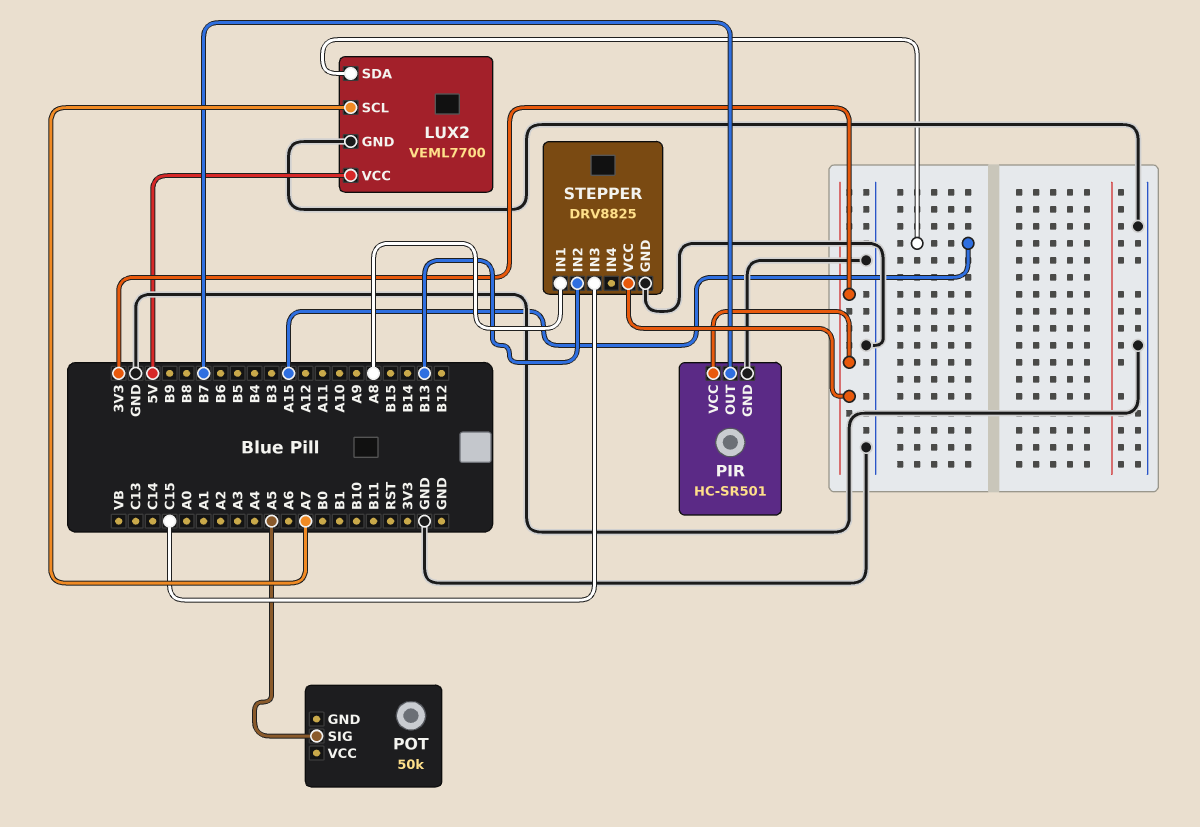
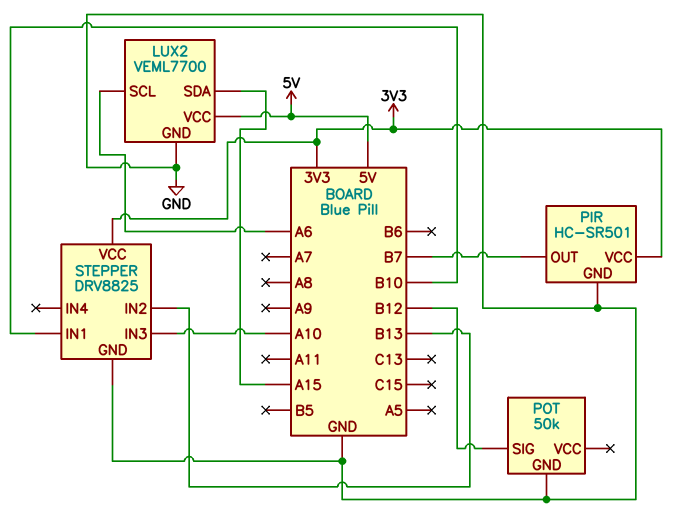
LUX2 pin SCL: A7 -> A6
POT pin GND: none -> GND
POT pin SIG: A5 -> B12
STEPPER pin IN1: A8 -> B10
STEPPER pin IN3: C15 -> A10

